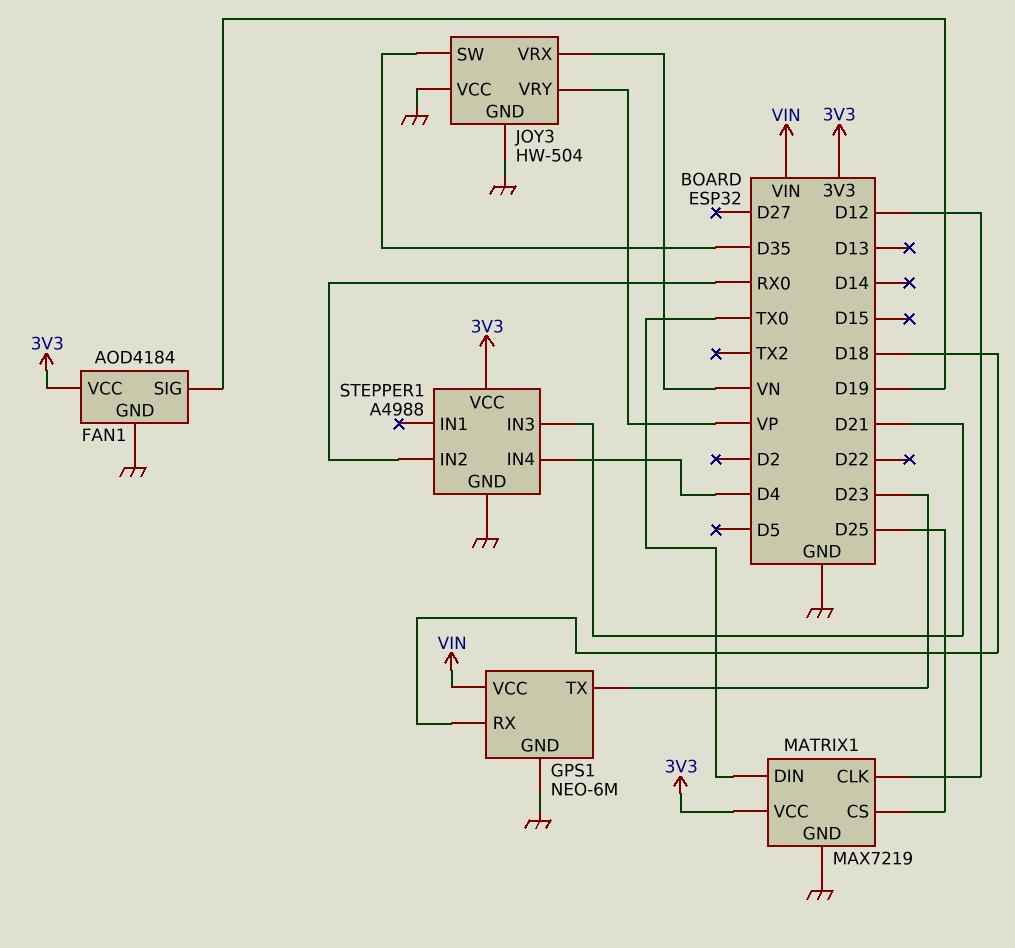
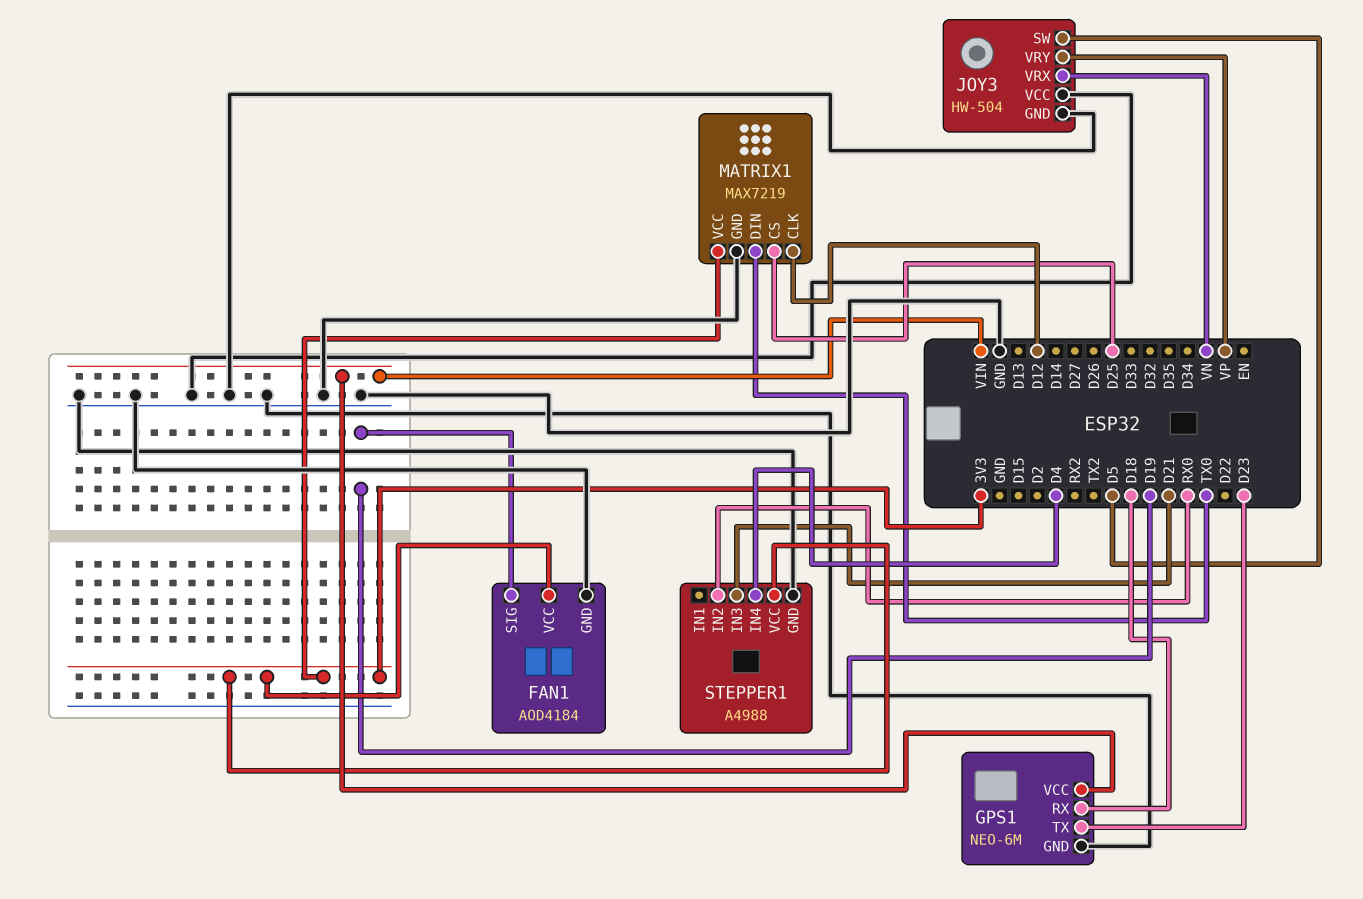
JOY3 pin SW: D35 -> D5

